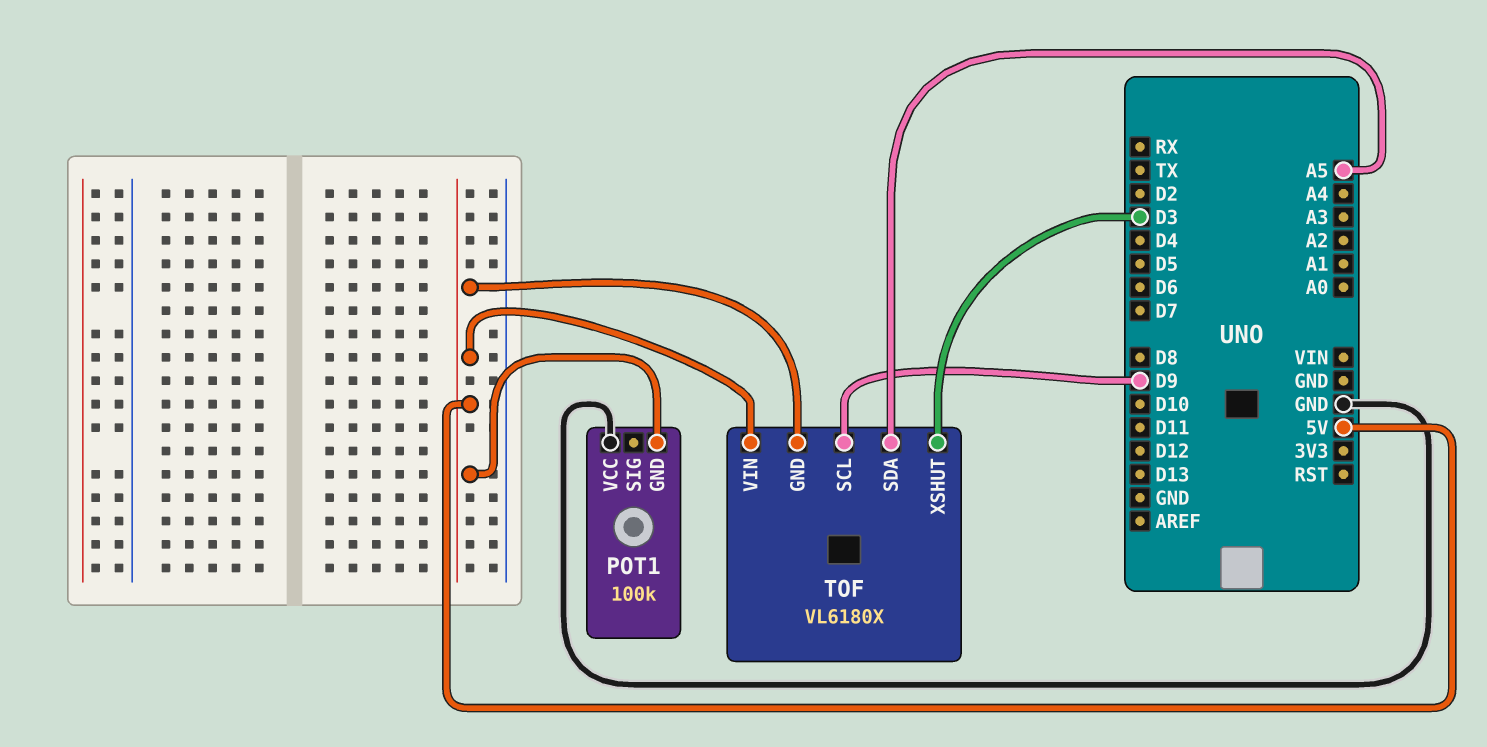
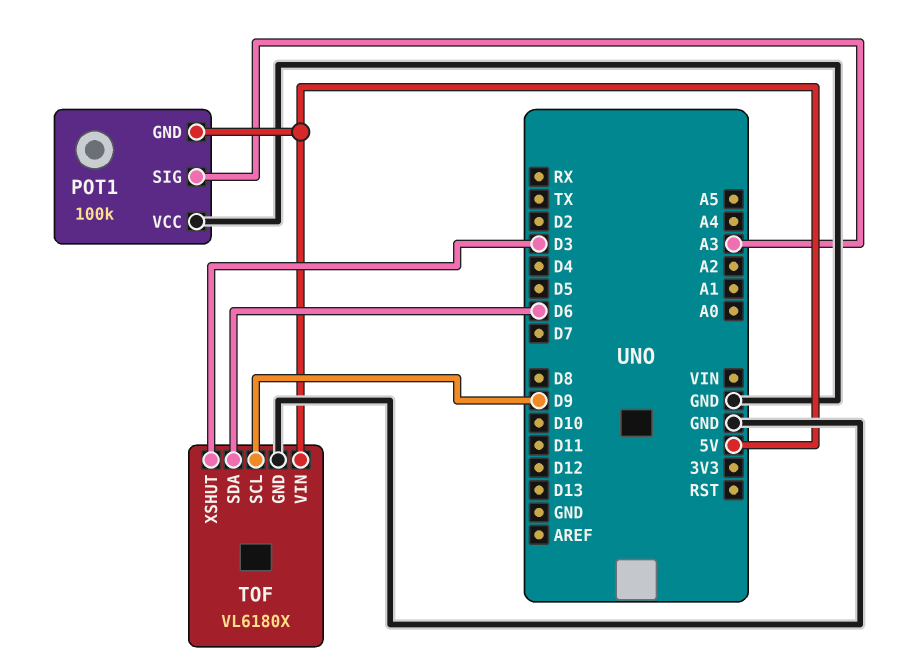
POT1 pin SIG: none -> A3
TOF pin GND: 5V -> GND
TOF pin SDA: A5 -> D6

